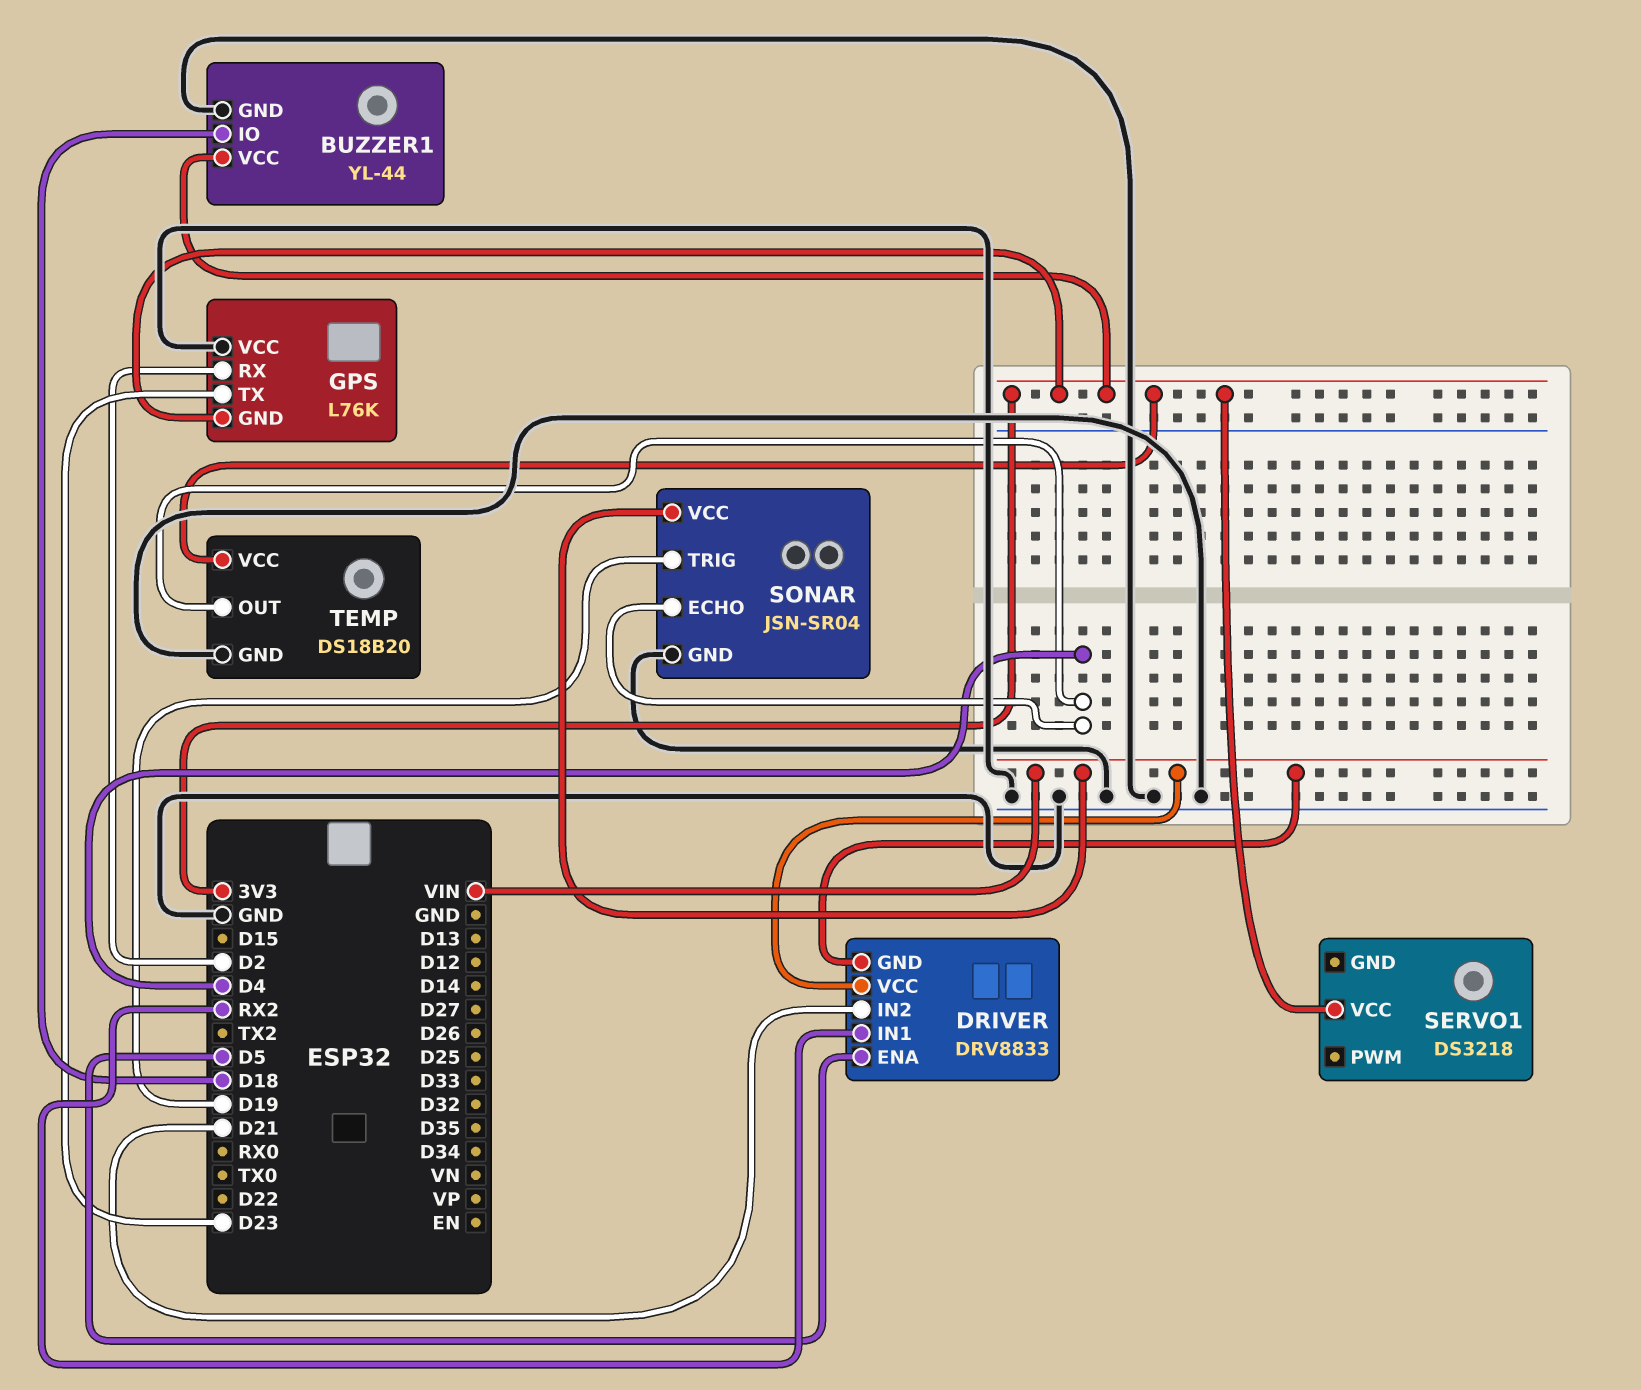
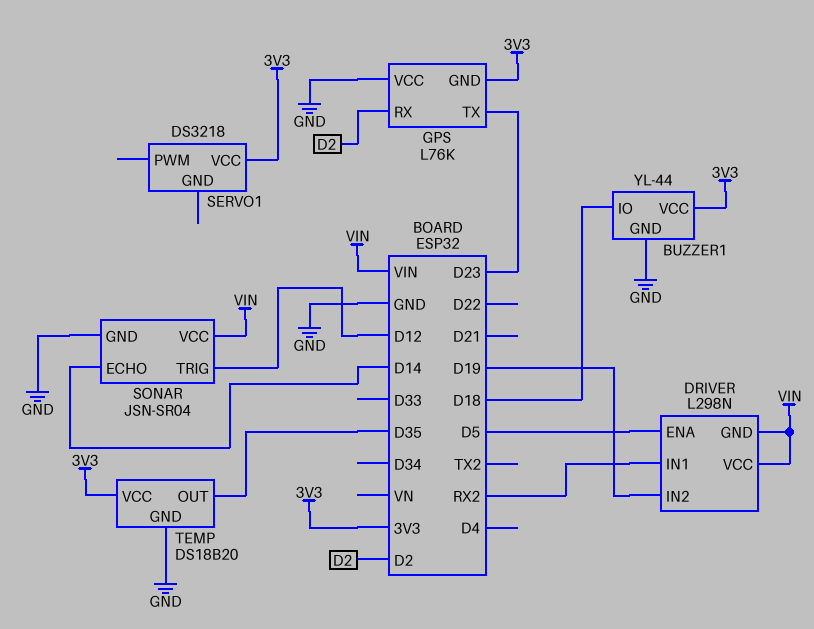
DRIVER: DRV8833 -> L298N
DRIVER pin IN2: D21 -> D19
SONAR pin ECHO: D4 -> D14
SONAR pin TRIG: D19 -> D12
TEMP pin OUT: D4 -> D35

